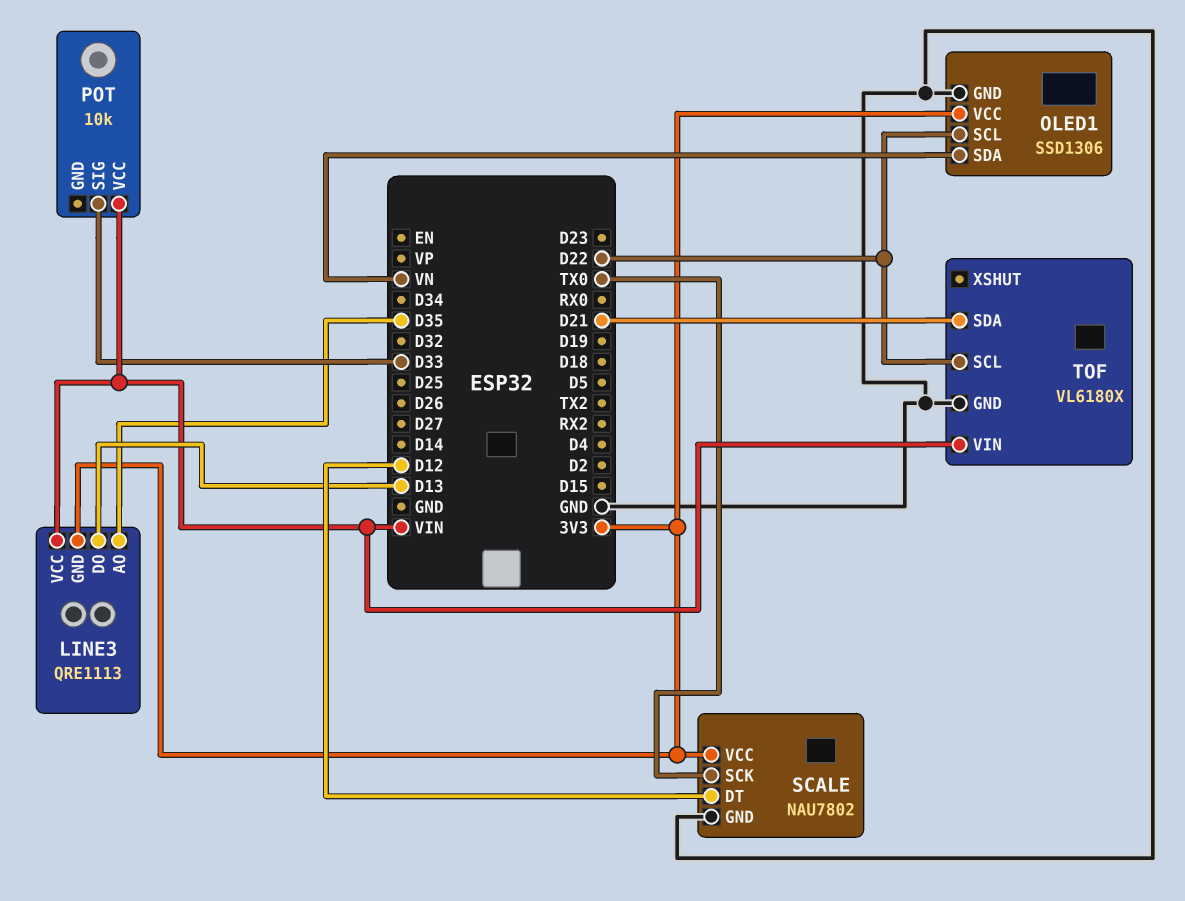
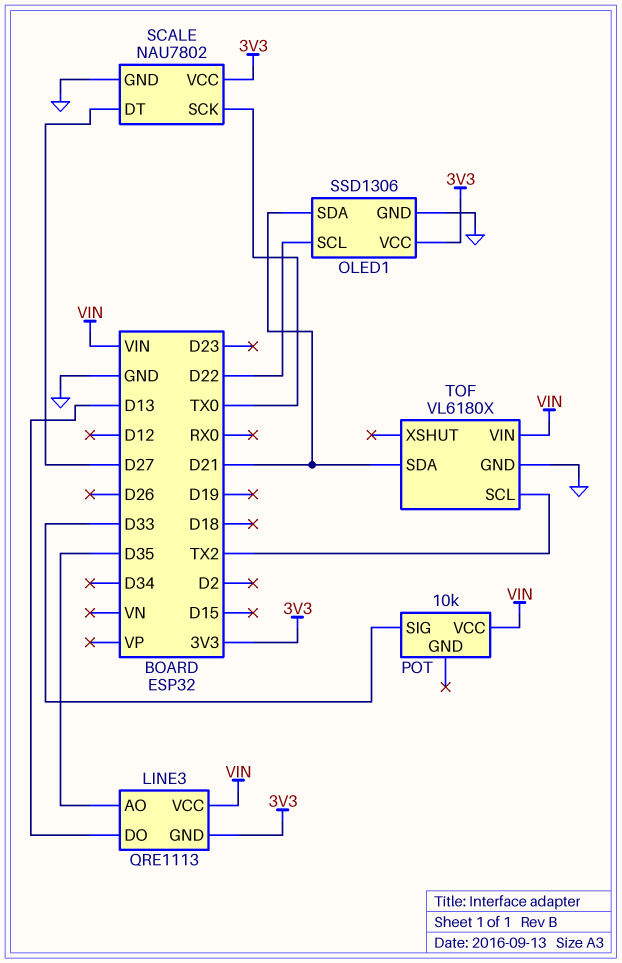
OLED1 pin SDA: VN -> D21
SCALE pin DT: D12 -> D27
TOF pin SCL: D22 -> TX2

